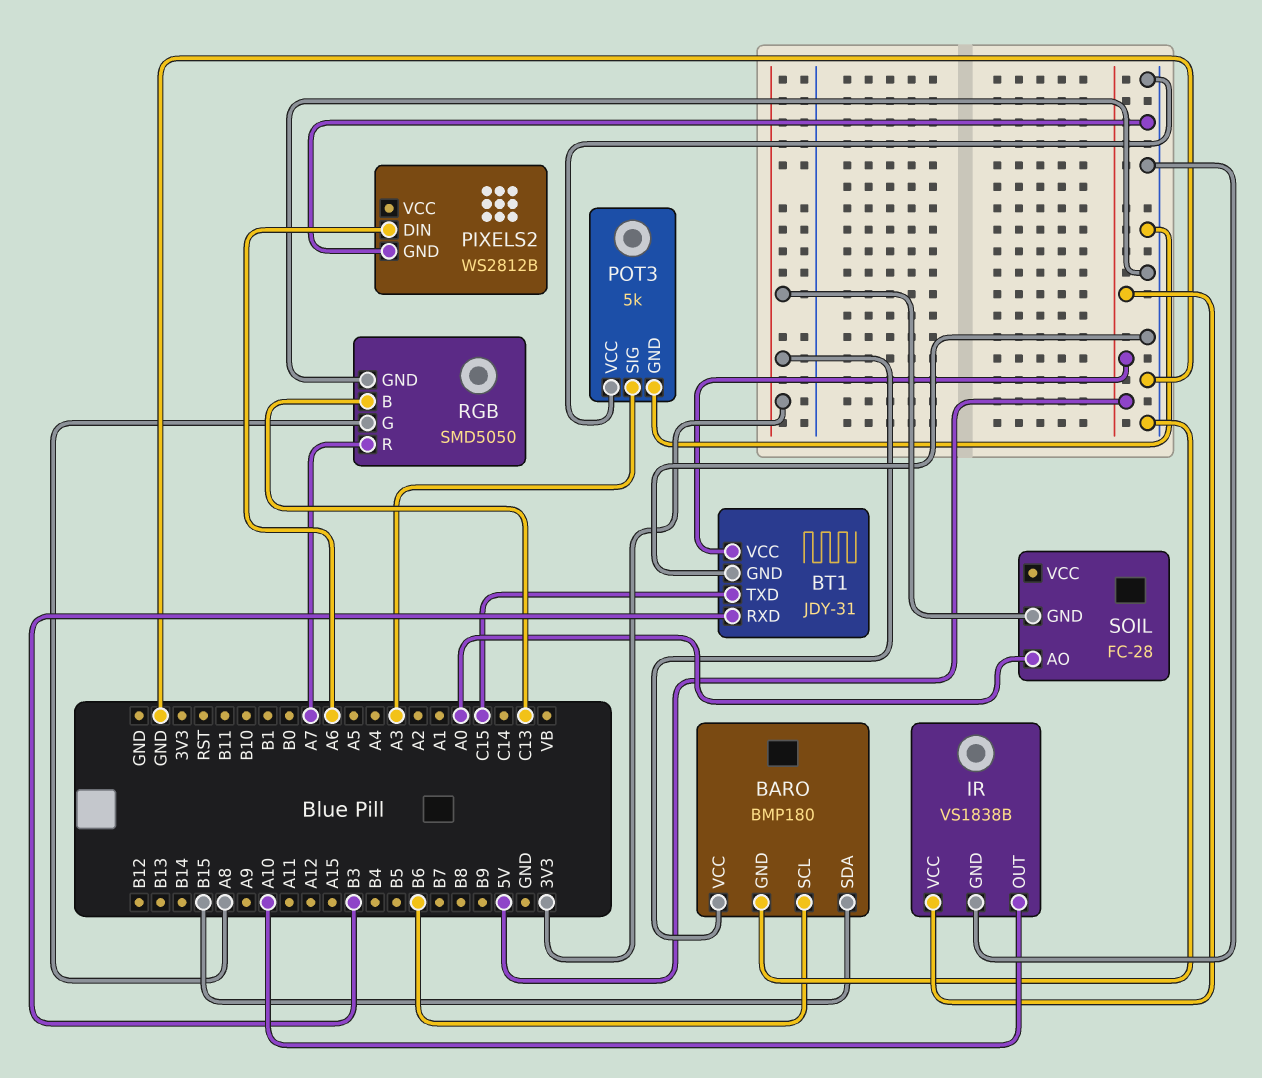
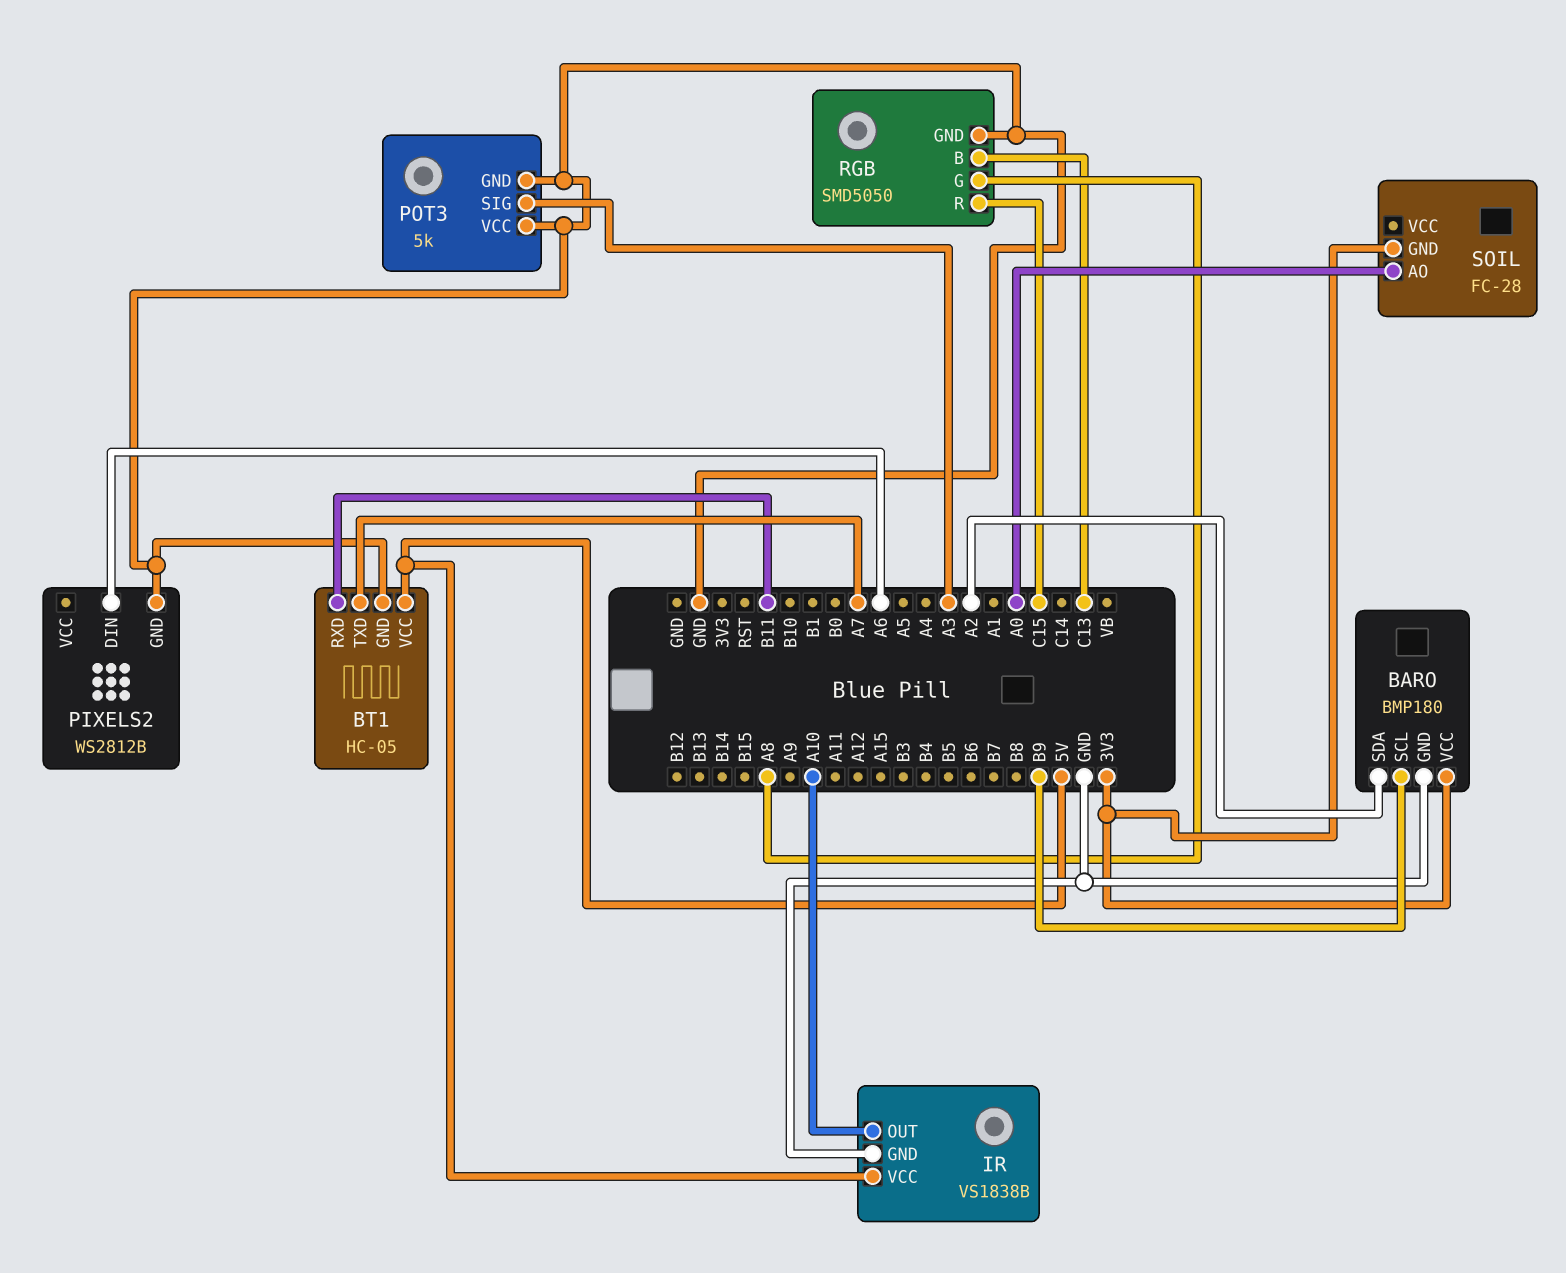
BARO pin SCL: B6 -> B9
BARO pin SDA: B15 -> A2
BT1: JDY-31 -> HC-05
BT1 pin RXD: B3 -> B11
BT1 pin TXD: C15 -> A7
RGB pin R: A7 -> C15

